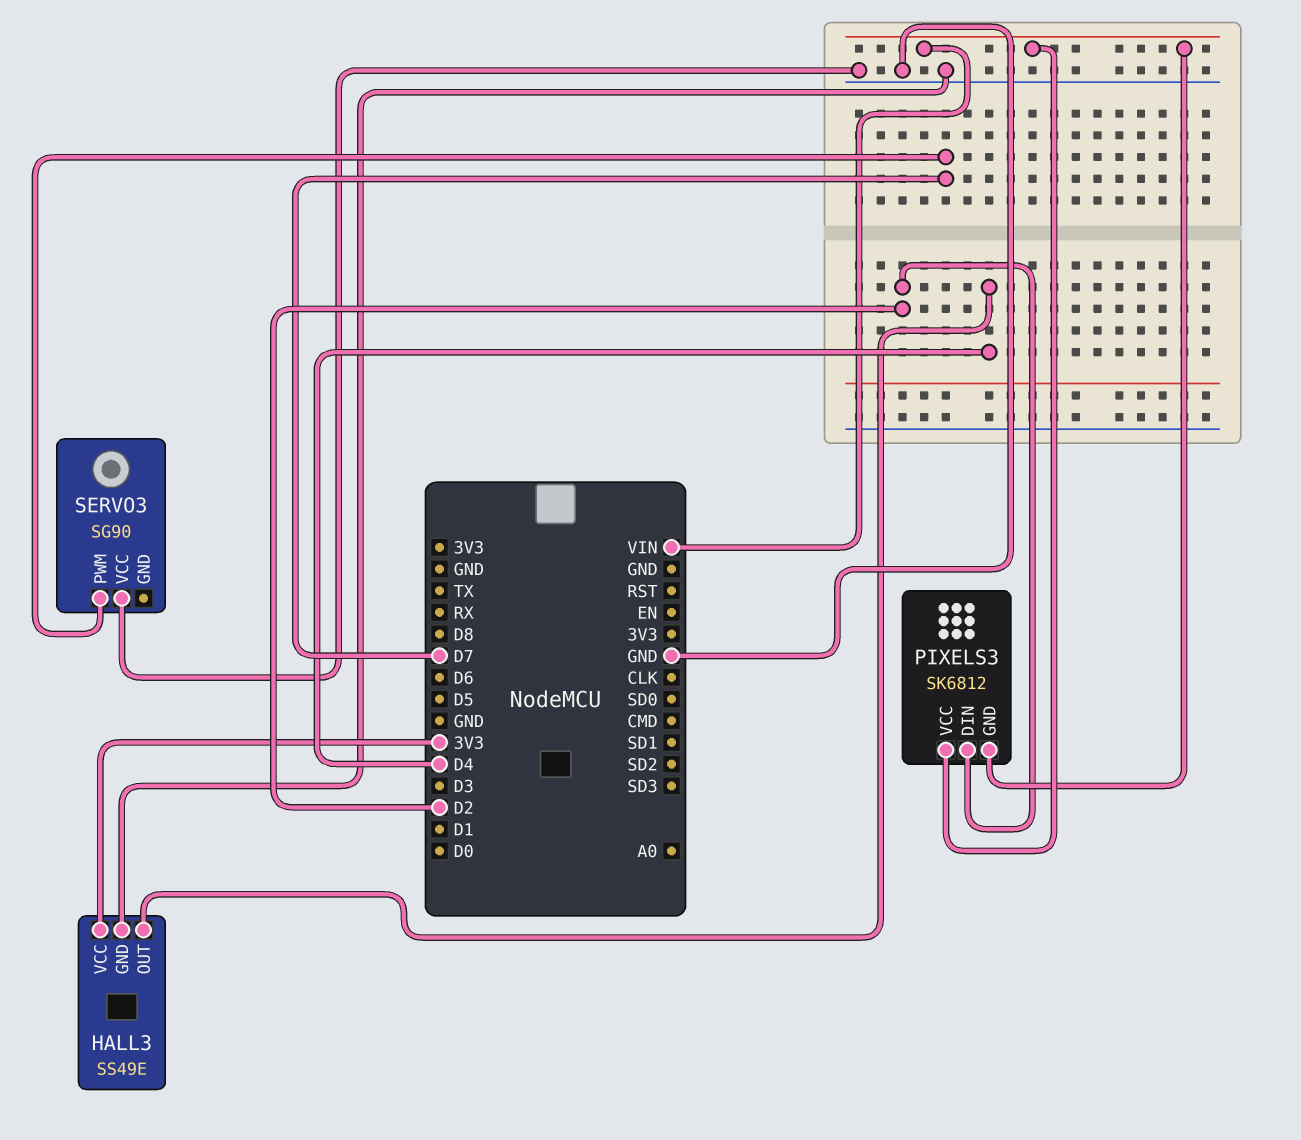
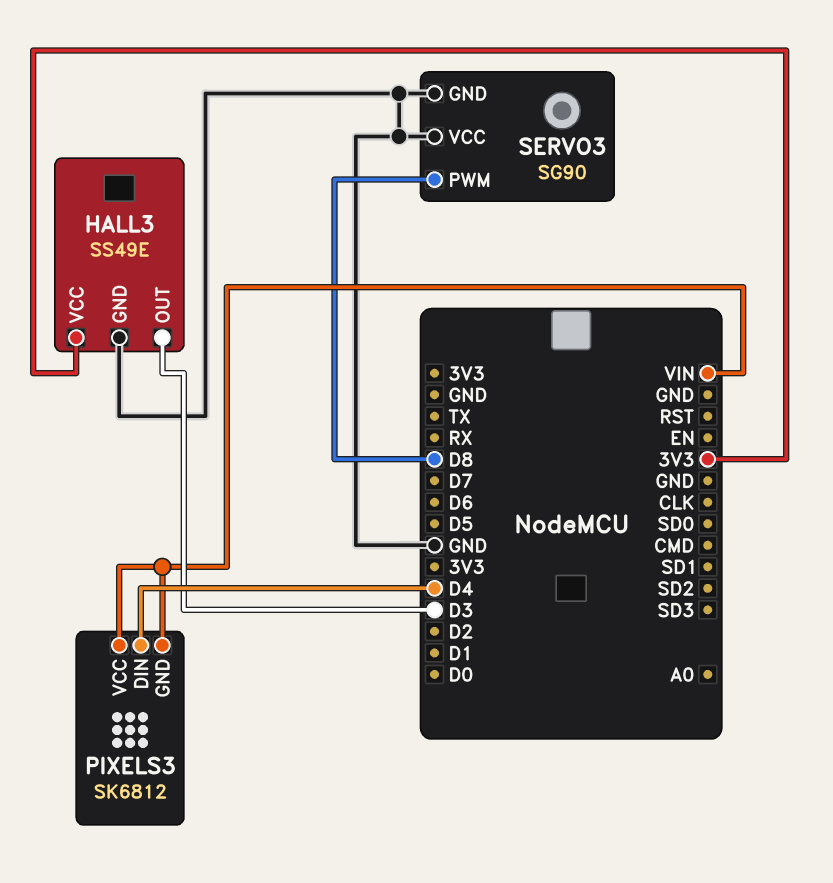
HALL3 pin OUT: D4 -> D3
PIXELS3 pin DIN: D2 -> D4
SERVO3 pin GND: none -> GND
SERVO3 pin PWM: D7 -> D8

